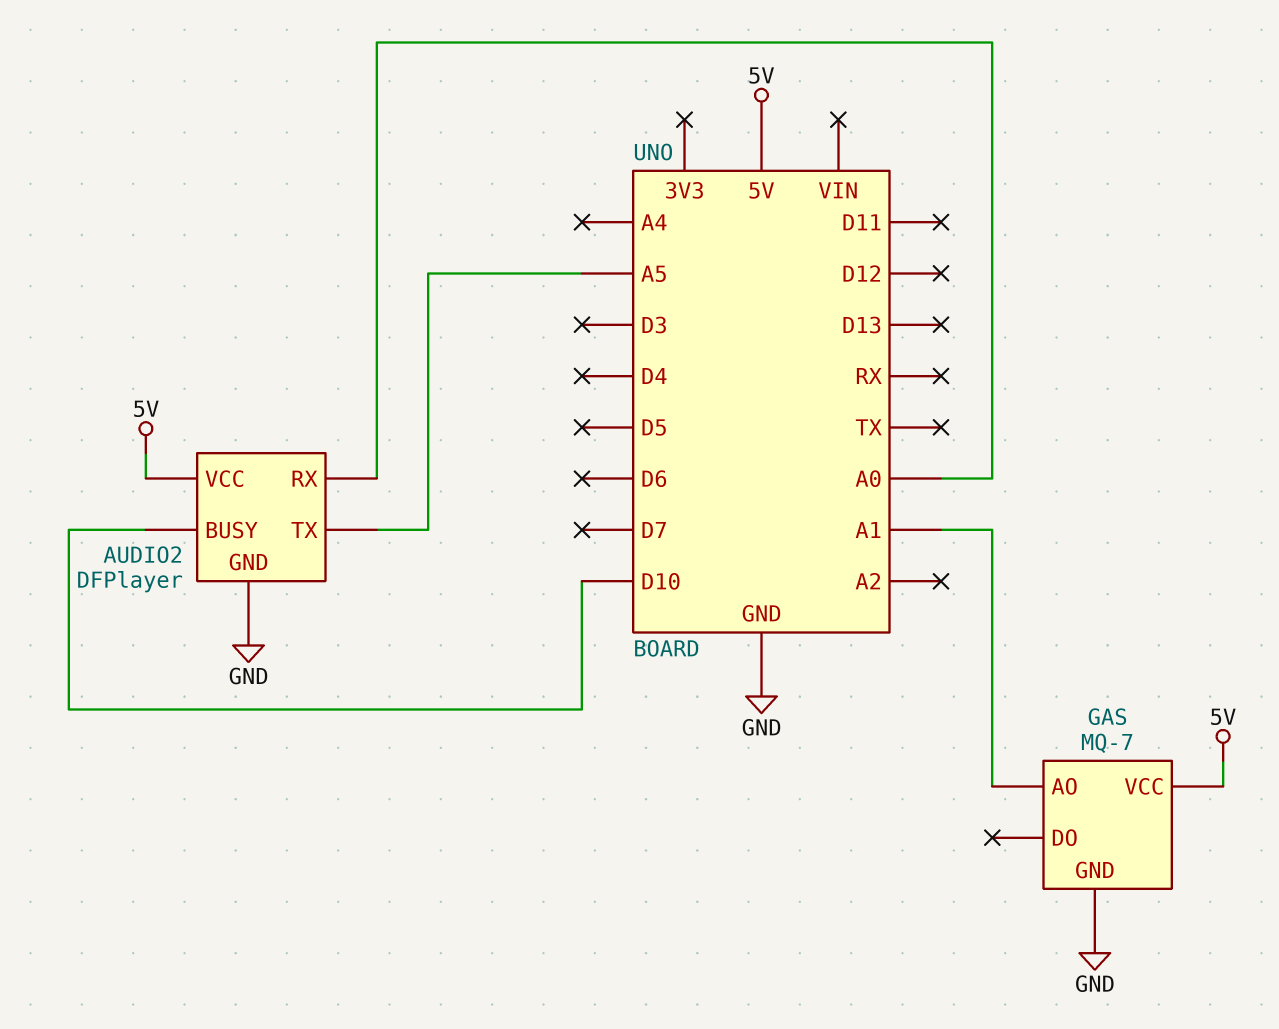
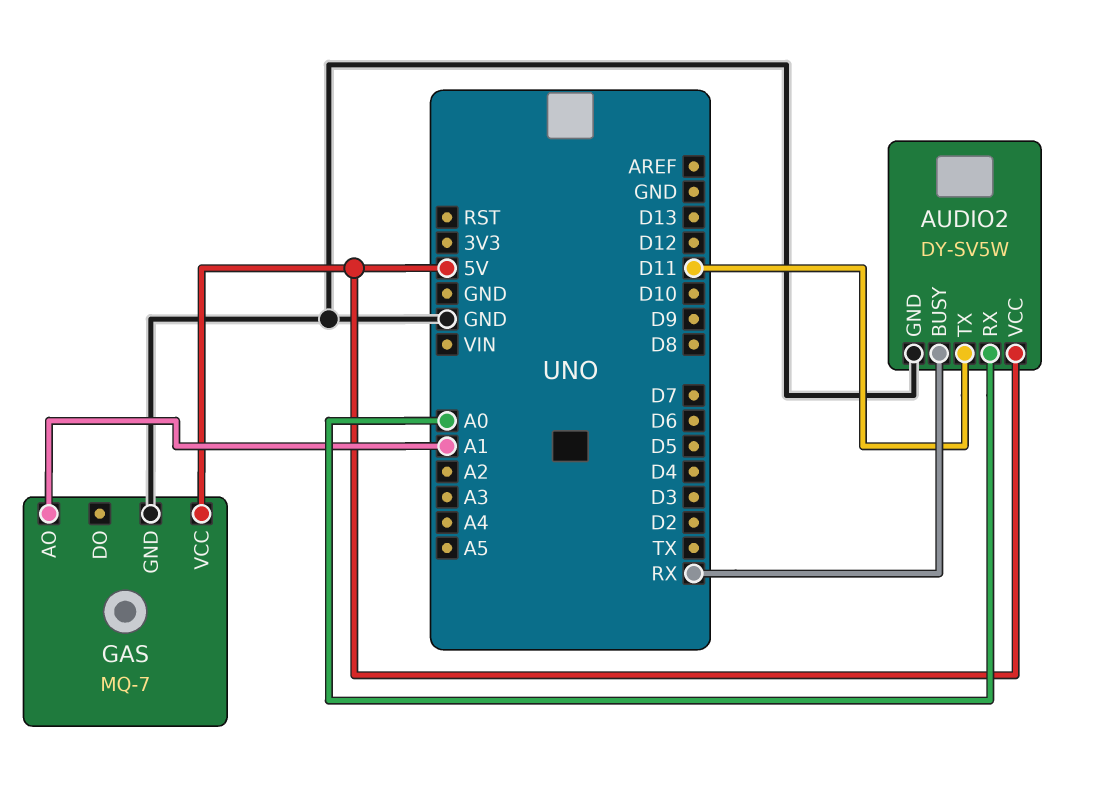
AUDIO2: DFPlayer -> DY-SV5W
AUDIO2 pin BUSY: D10 -> RX
AUDIO2 pin TX: A5 -> D11

